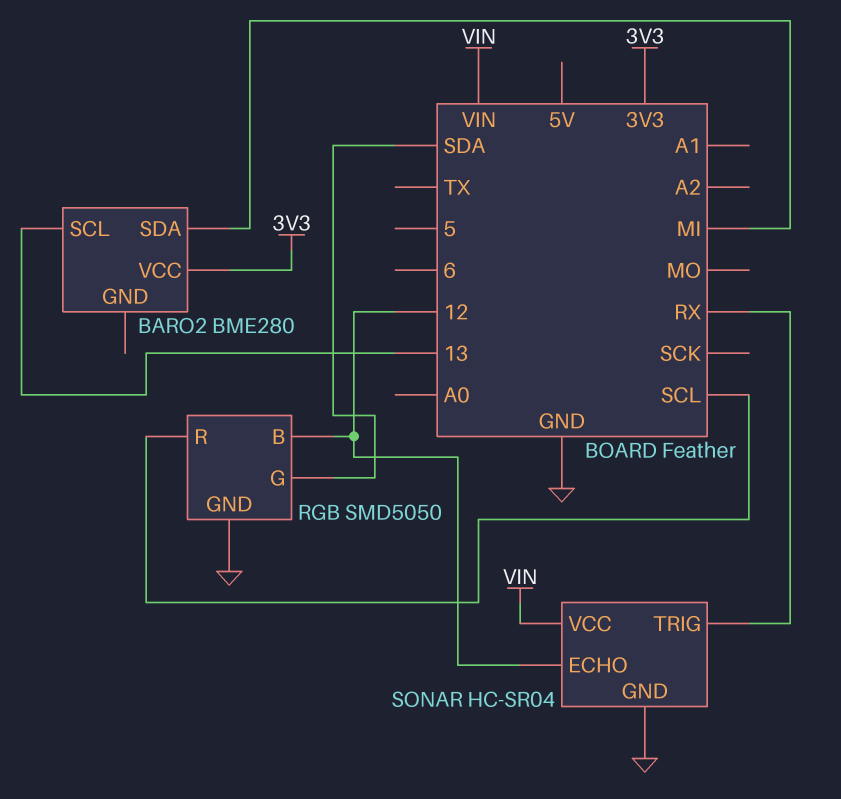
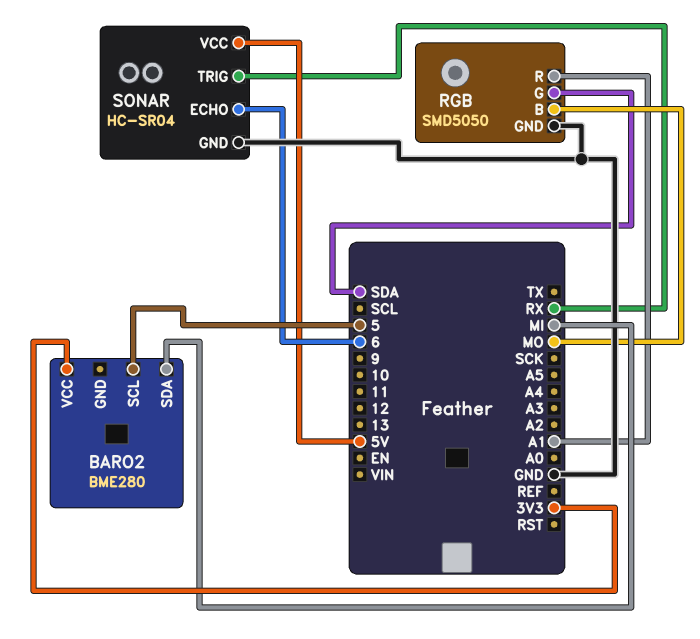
BARO2 pin SCL: 13 -> 5
RGB pin B: 12 -> MO
RGB pin R: SCL -> A1
SONAR pin ECHO: 12 -> 6
SONAR pin VCC: VIN -> 5V

